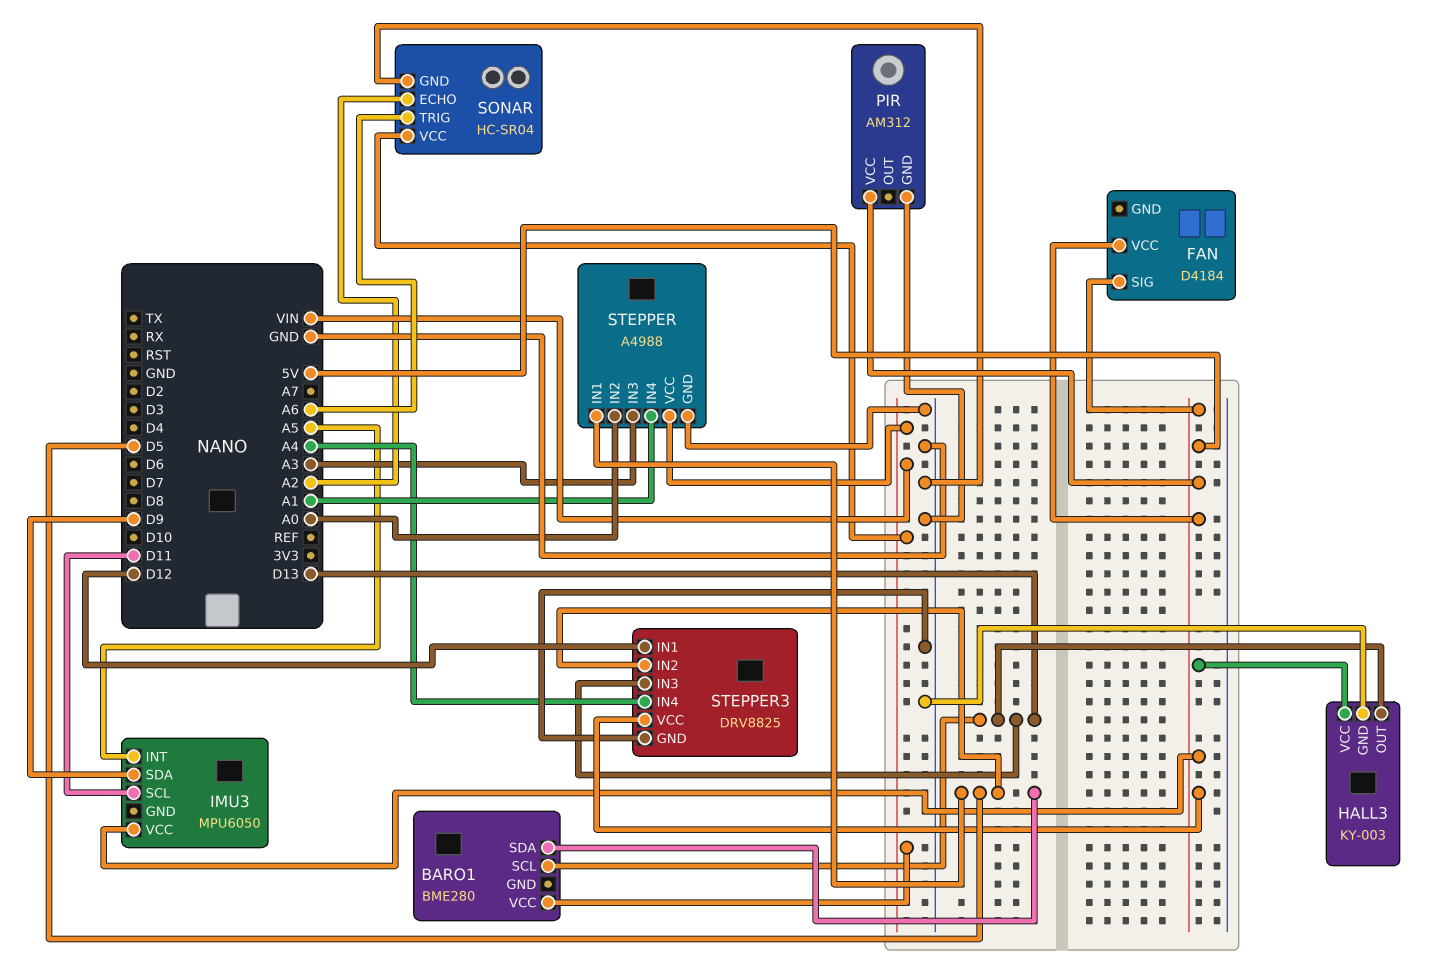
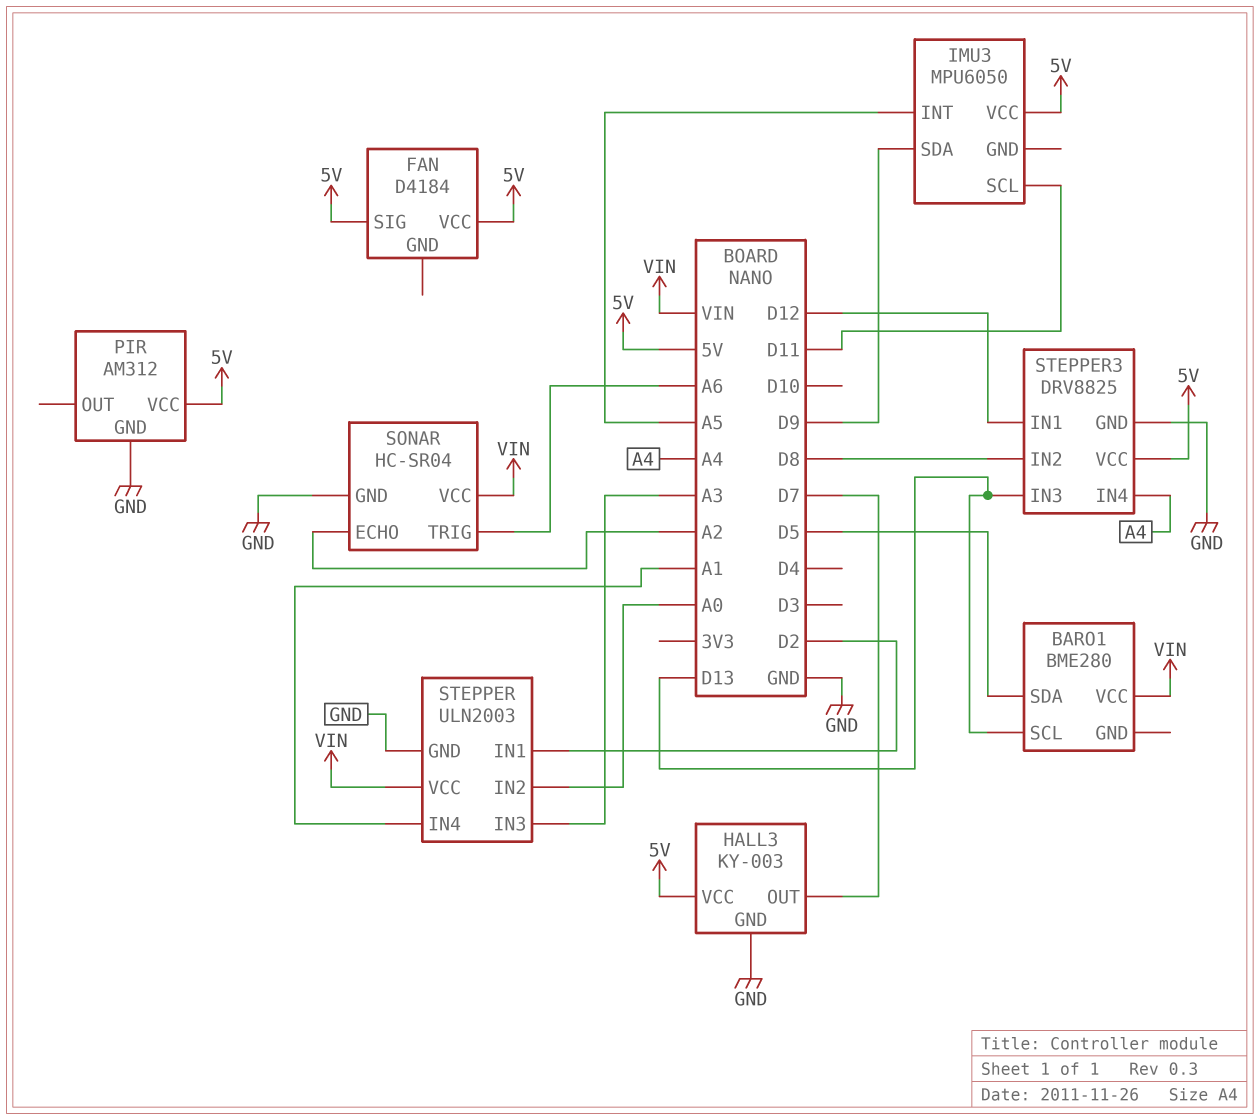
HALL3 pin OUT: D13 -> D7
STEPPER: A4988 -> ULN2003
STEPPER pin IN1: D5 -> D2
STEPPER3 pin IN2: D5 -> D8

